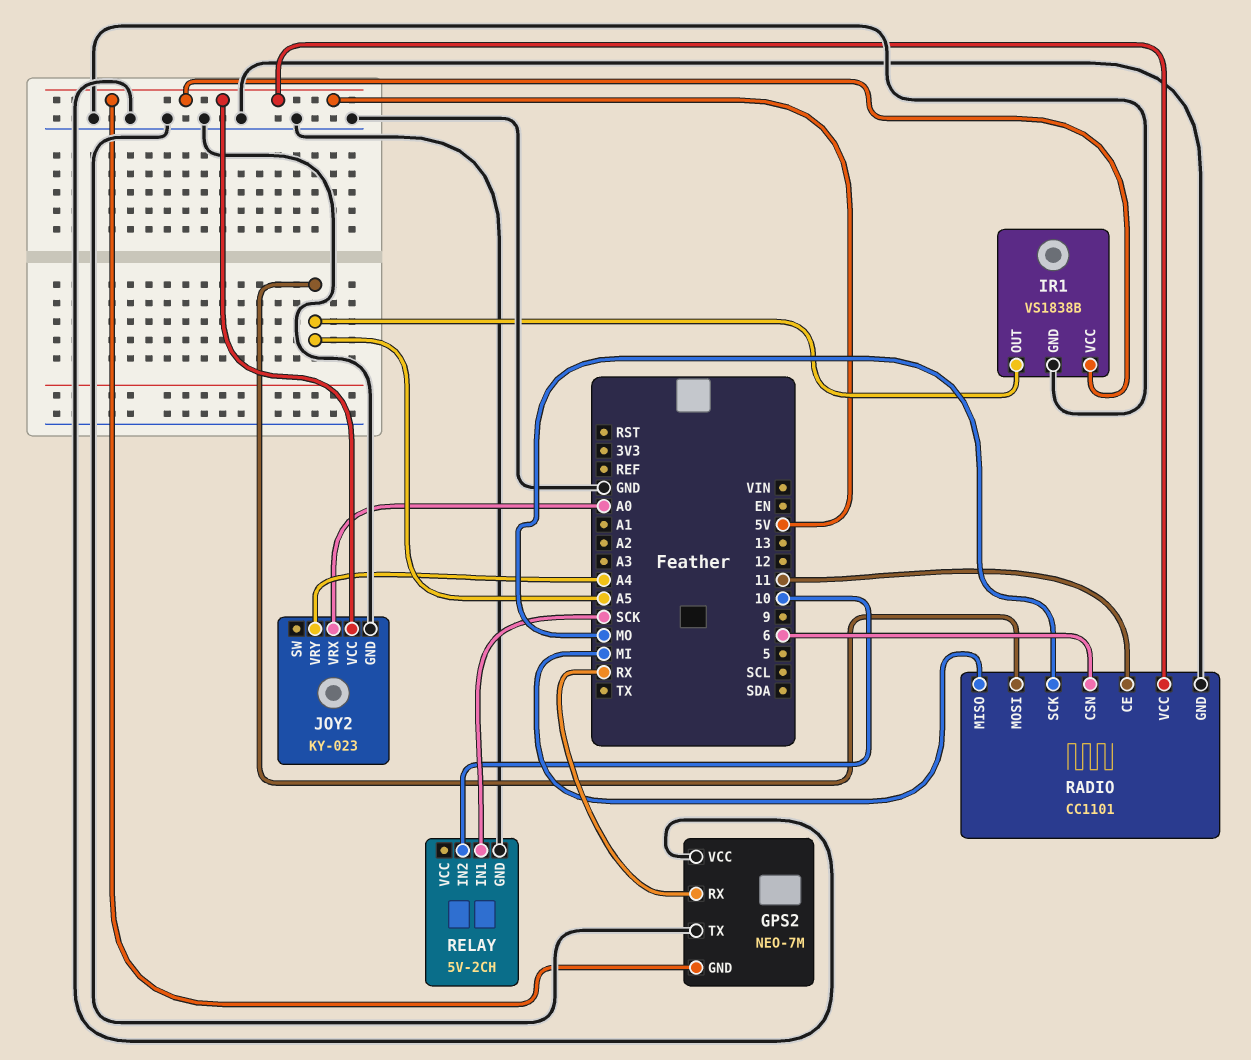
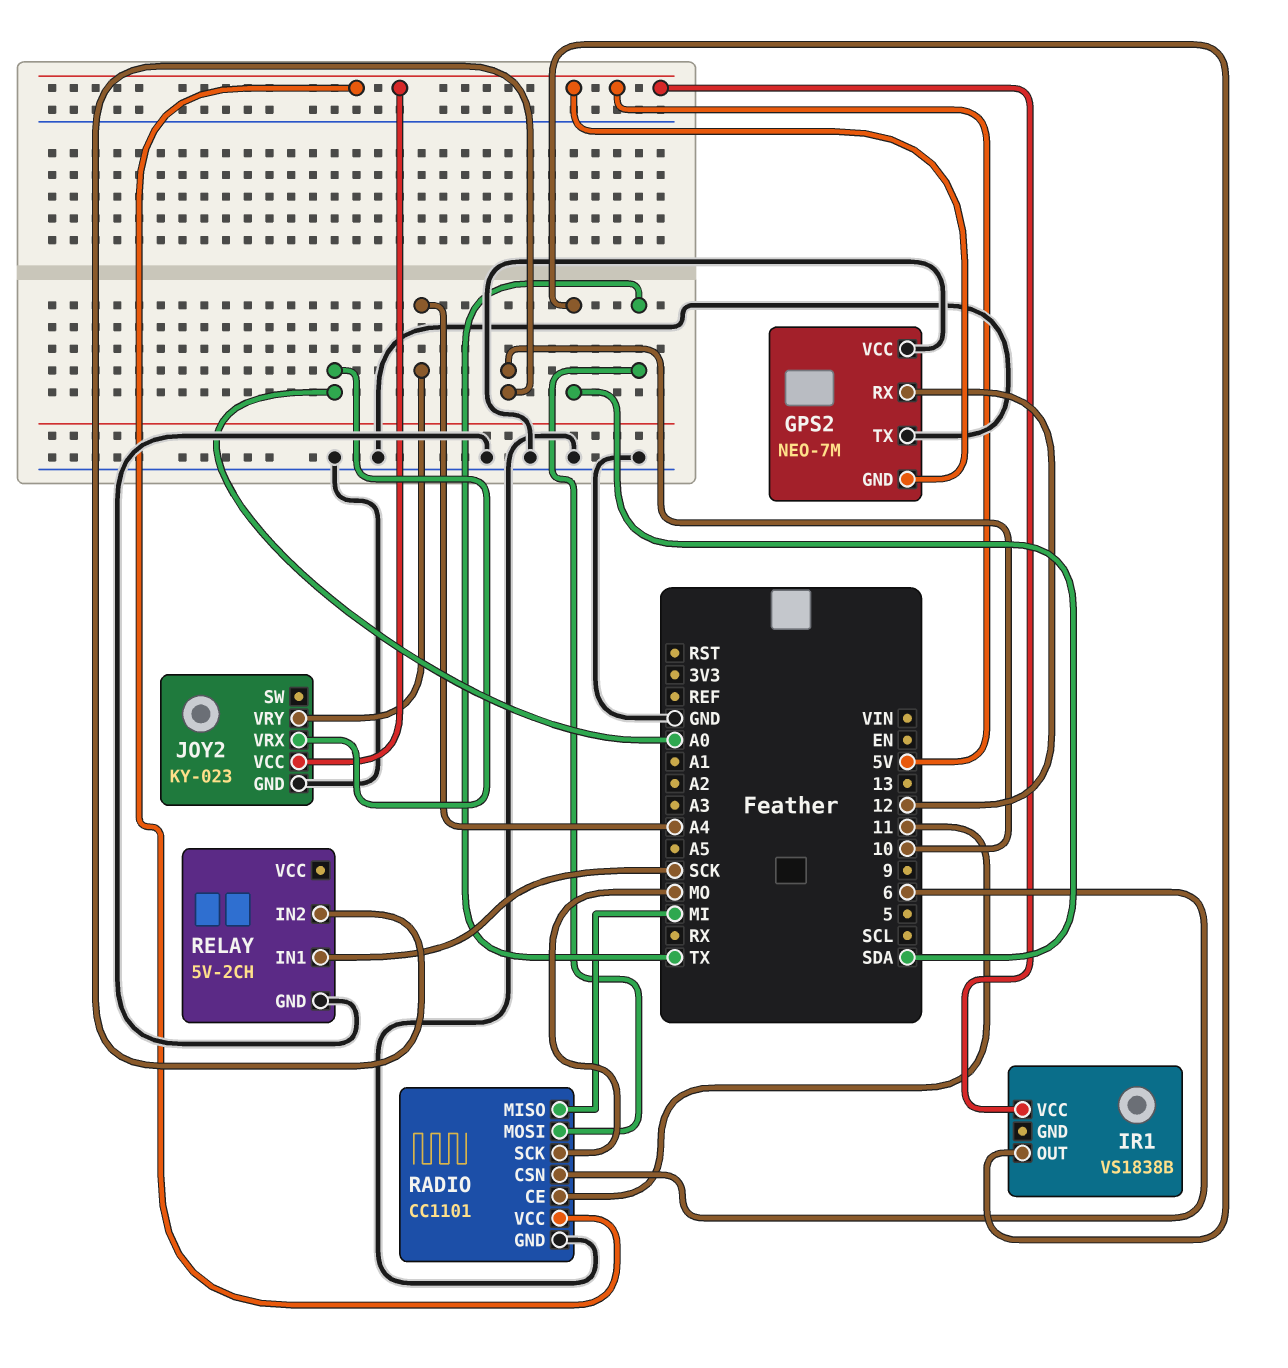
GPS2 pin RX: RX -> 12
IR1 pin GND: GND -> none
IR1 pin OUT: A5 -> SDA
RADIO pin MOSI: A5 -> TX

